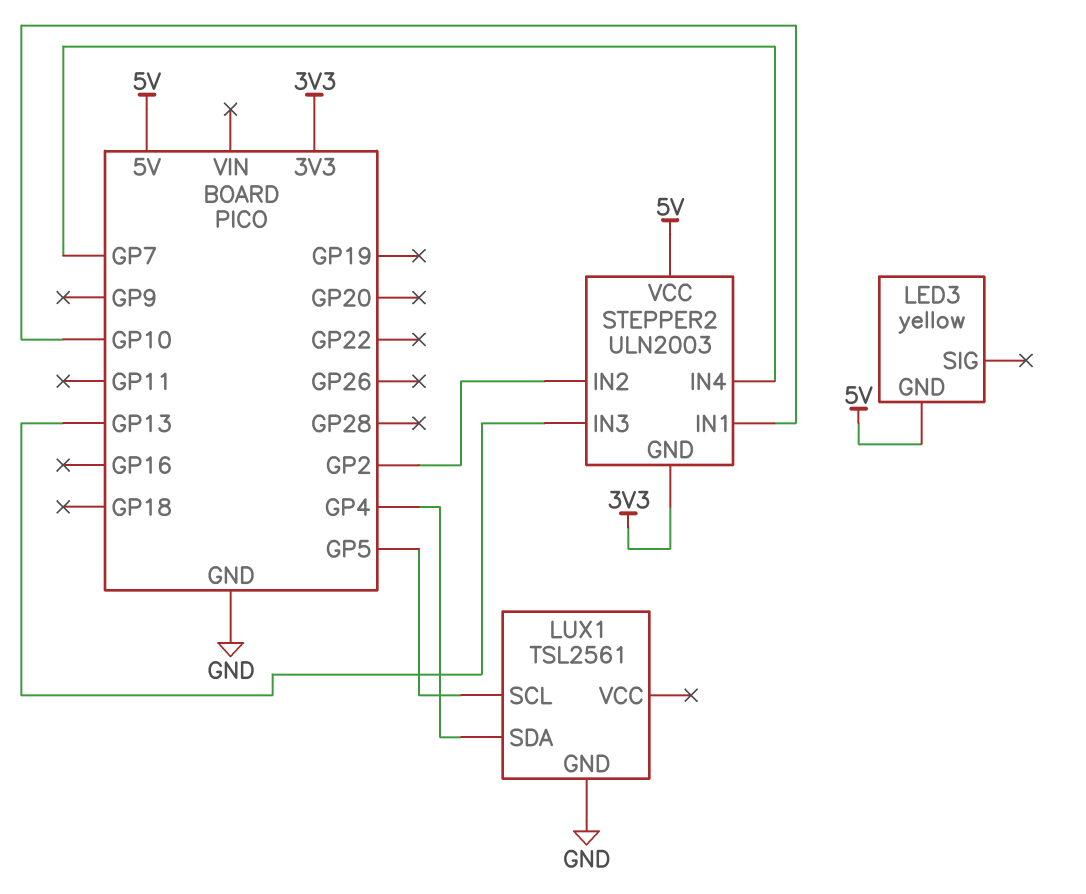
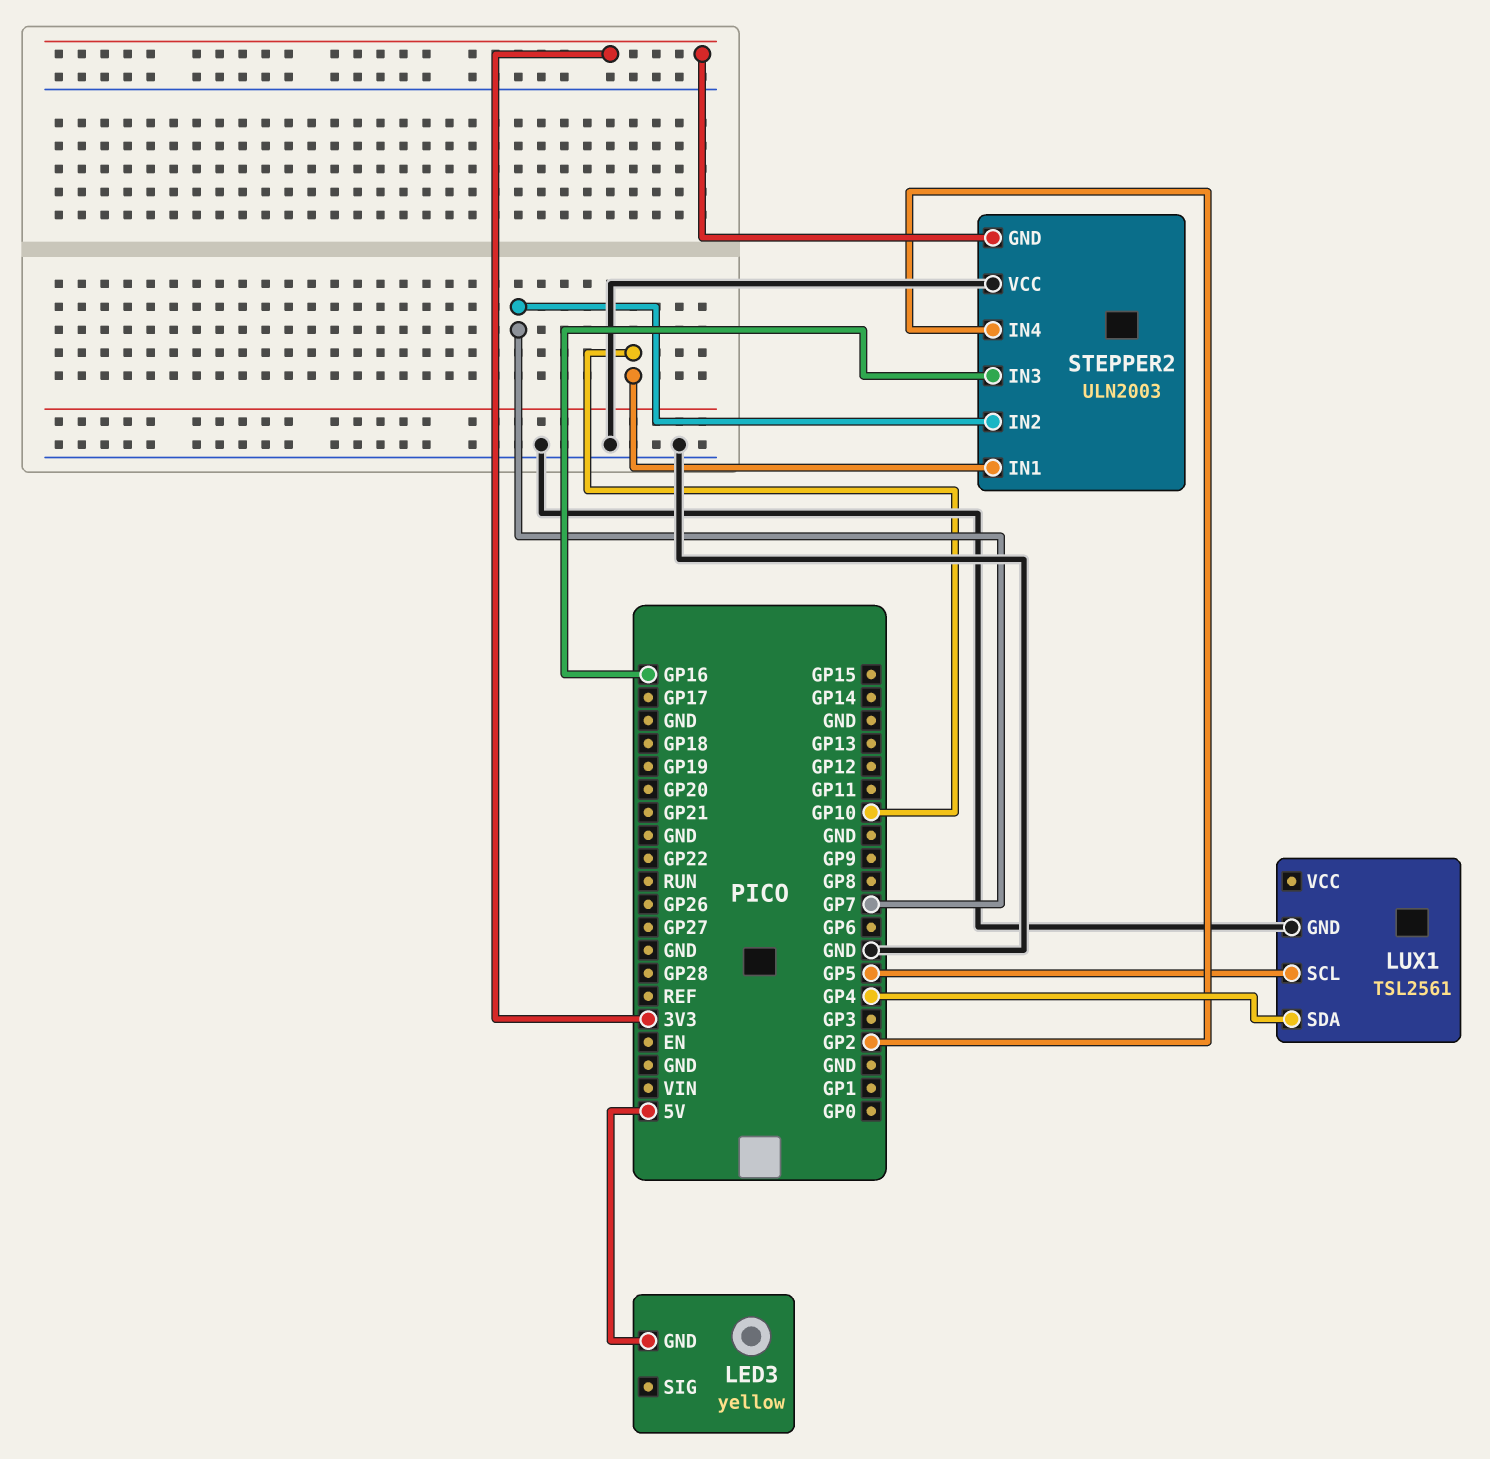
STEPPER2 pin IN2: GP2 -> GP7
STEPPER2 pin IN3: GP13 -> GP16
STEPPER2 pin IN4: GP7 -> GP2
STEPPER2 pin VCC: 5V -> GND

